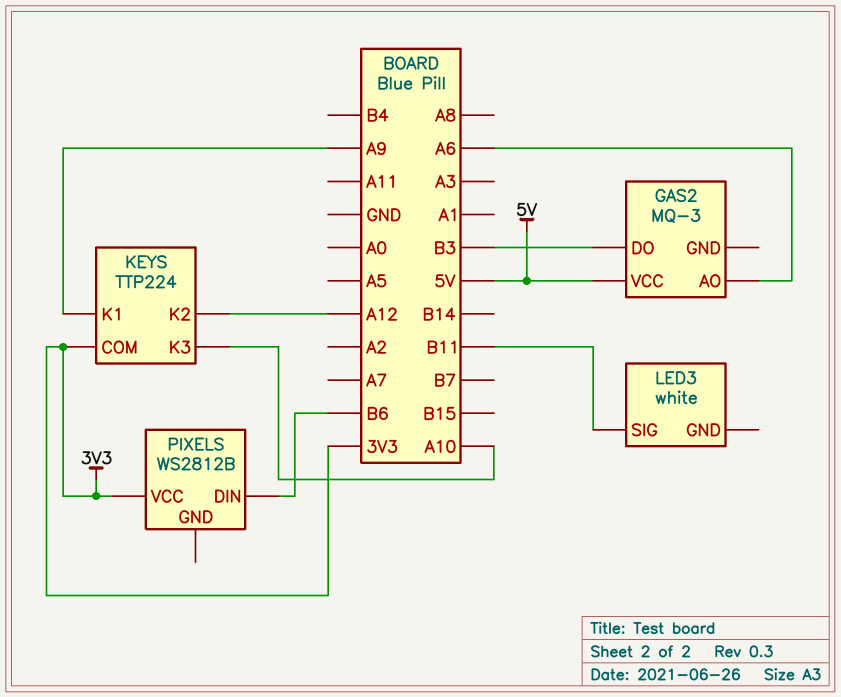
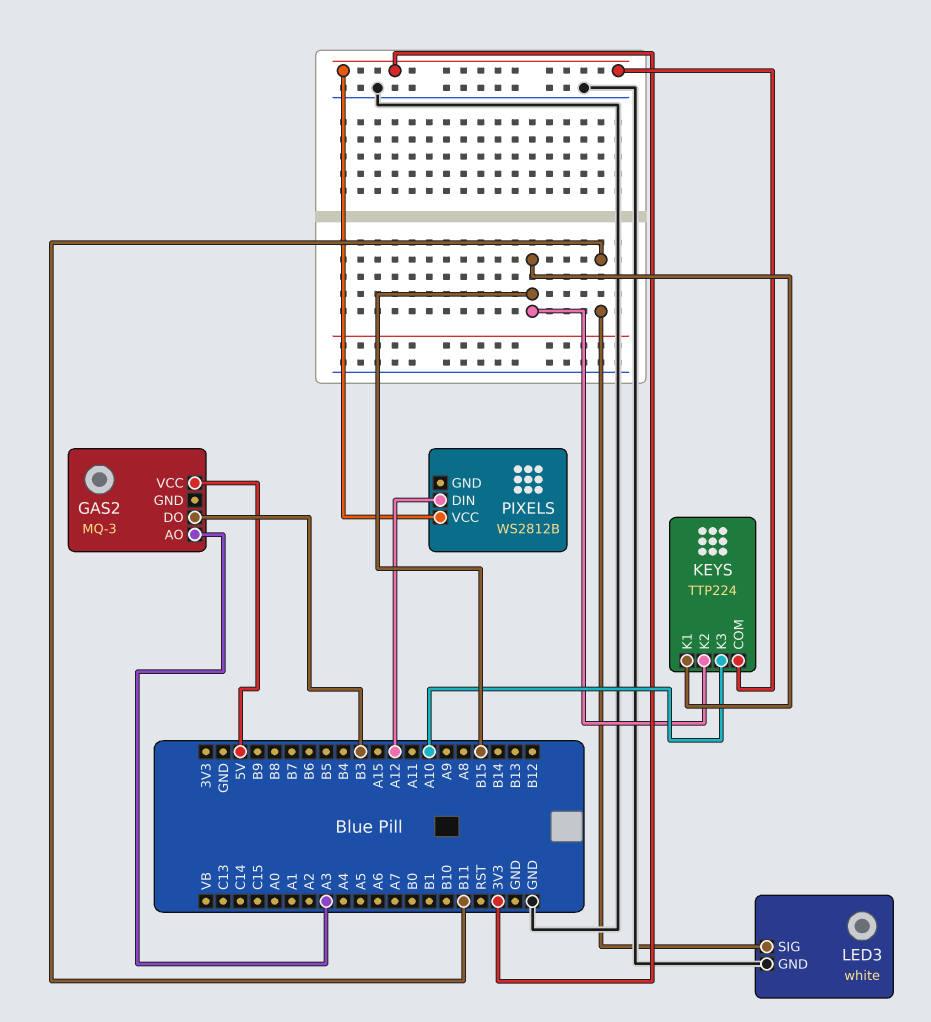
GAS2 pin AO: A6 -> A3
KEYS pin K1: A9 -> B15
KEYS pin K2: A12 -> B15
LED3 pin GND: none -> GND
PIXELS pin DIN: B6 -> A12

